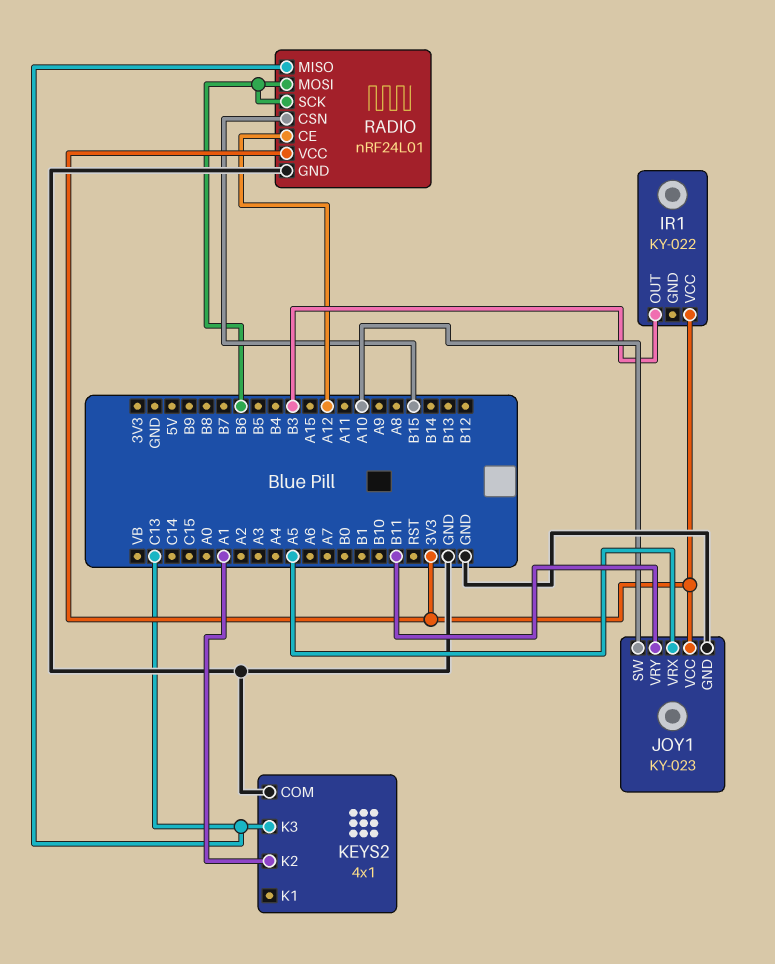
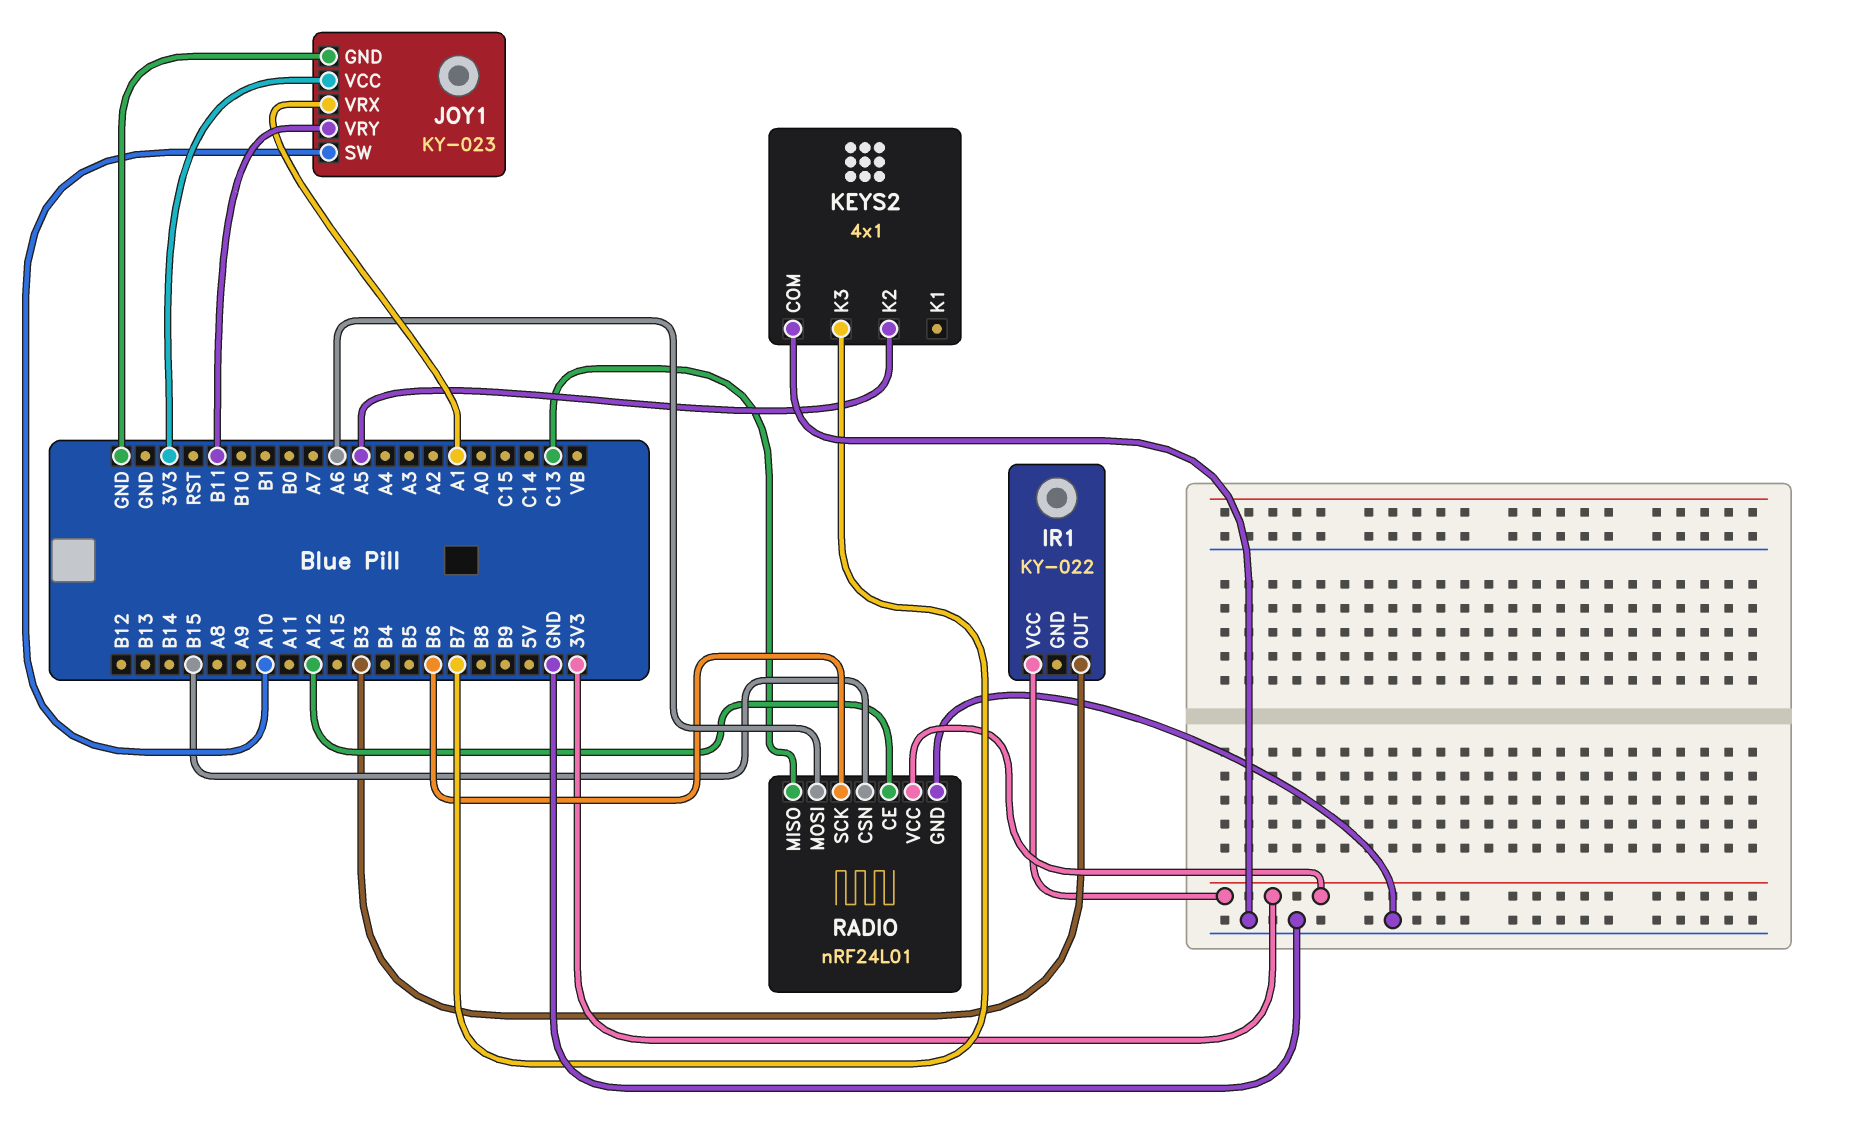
JOY1 pin VRX: A5 -> A1
KEYS2 pin K2: A1 -> A5
KEYS2 pin K3: C13 -> B7
RADIO pin MOSI: B6 -> A6

